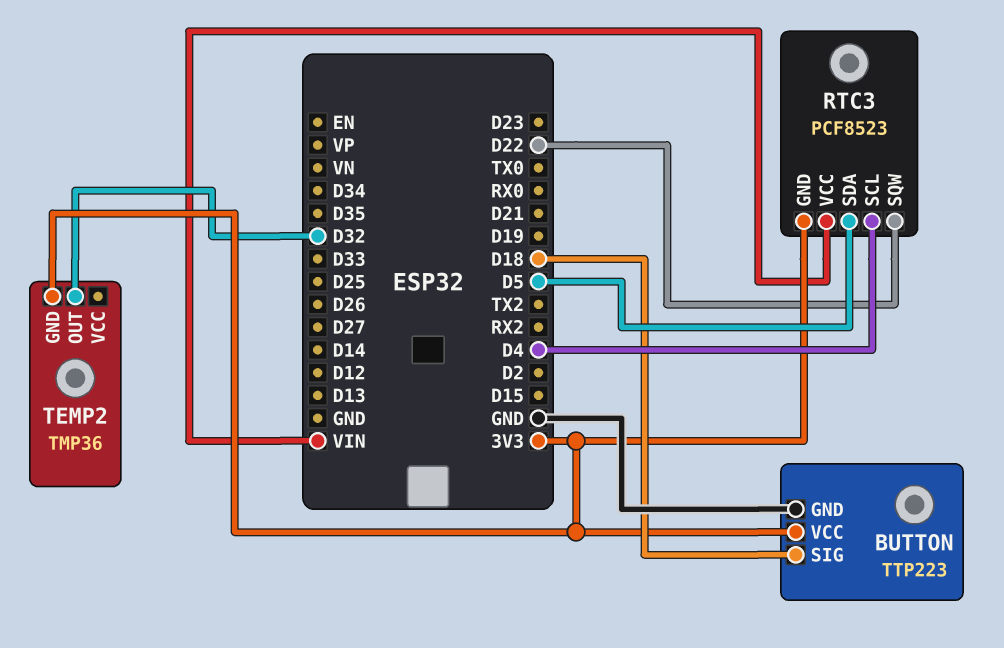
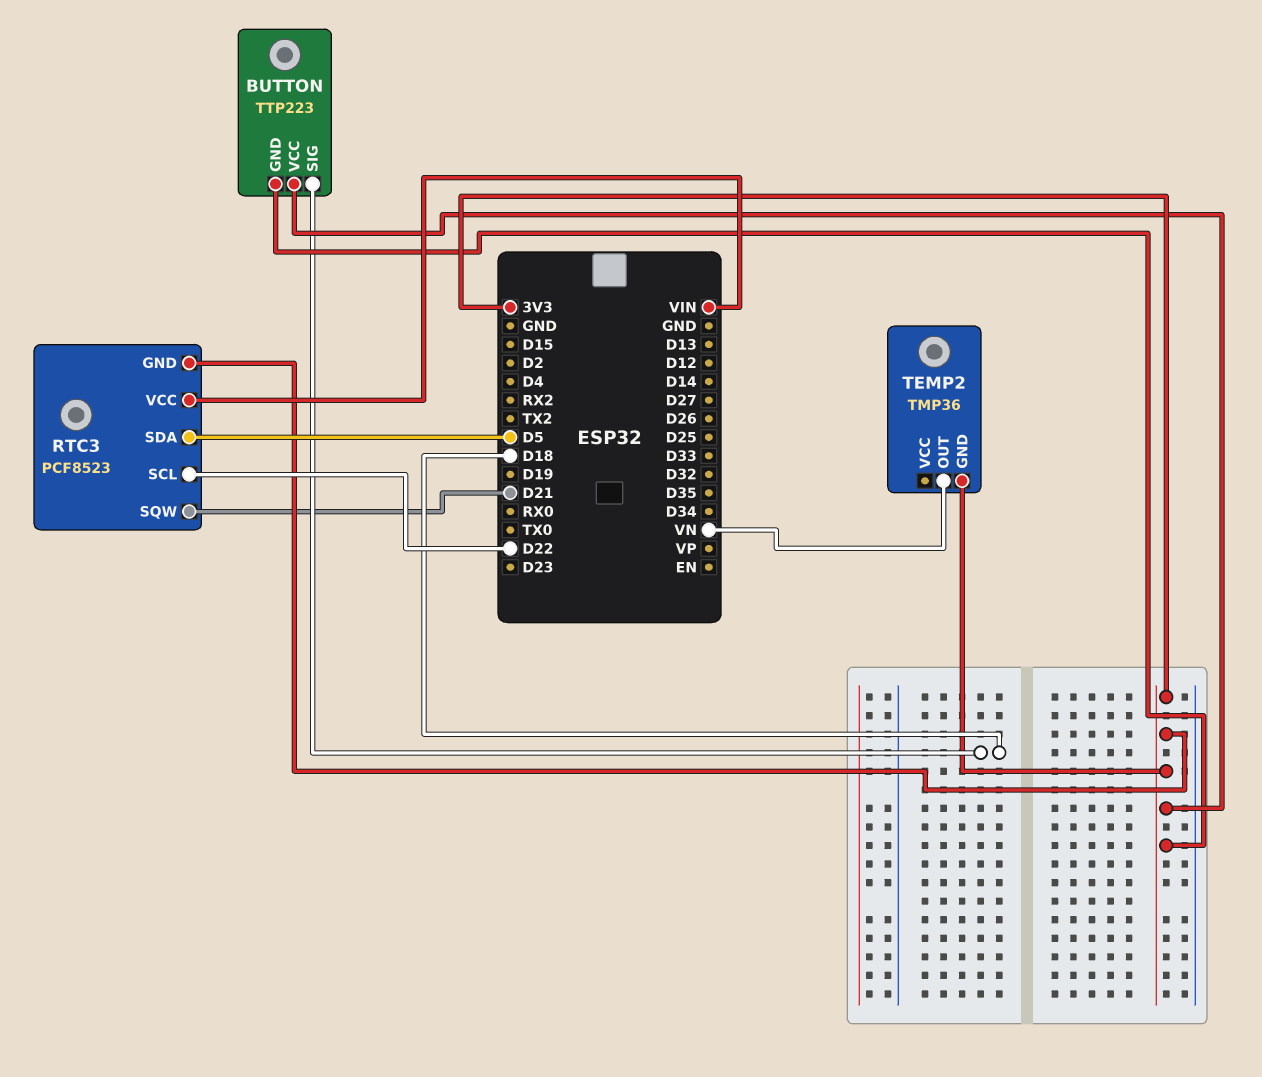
BUTTON pin GND: GND -> 3V3
RTC3 pin SCL: D4 -> D22
RTC3 pin SQW: D22 -> D21
TEMP2 pin OUT: D32 -> VN

